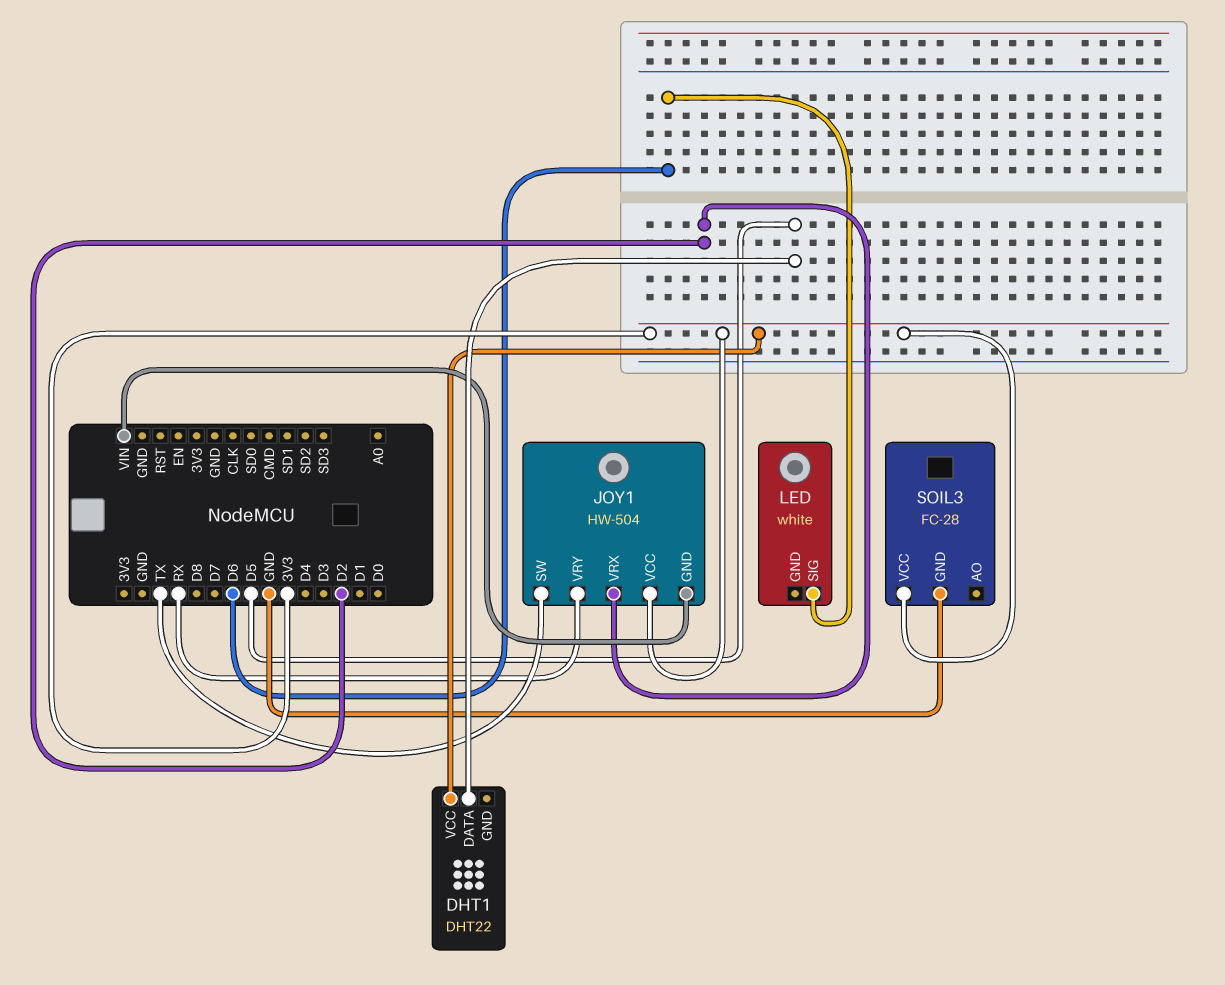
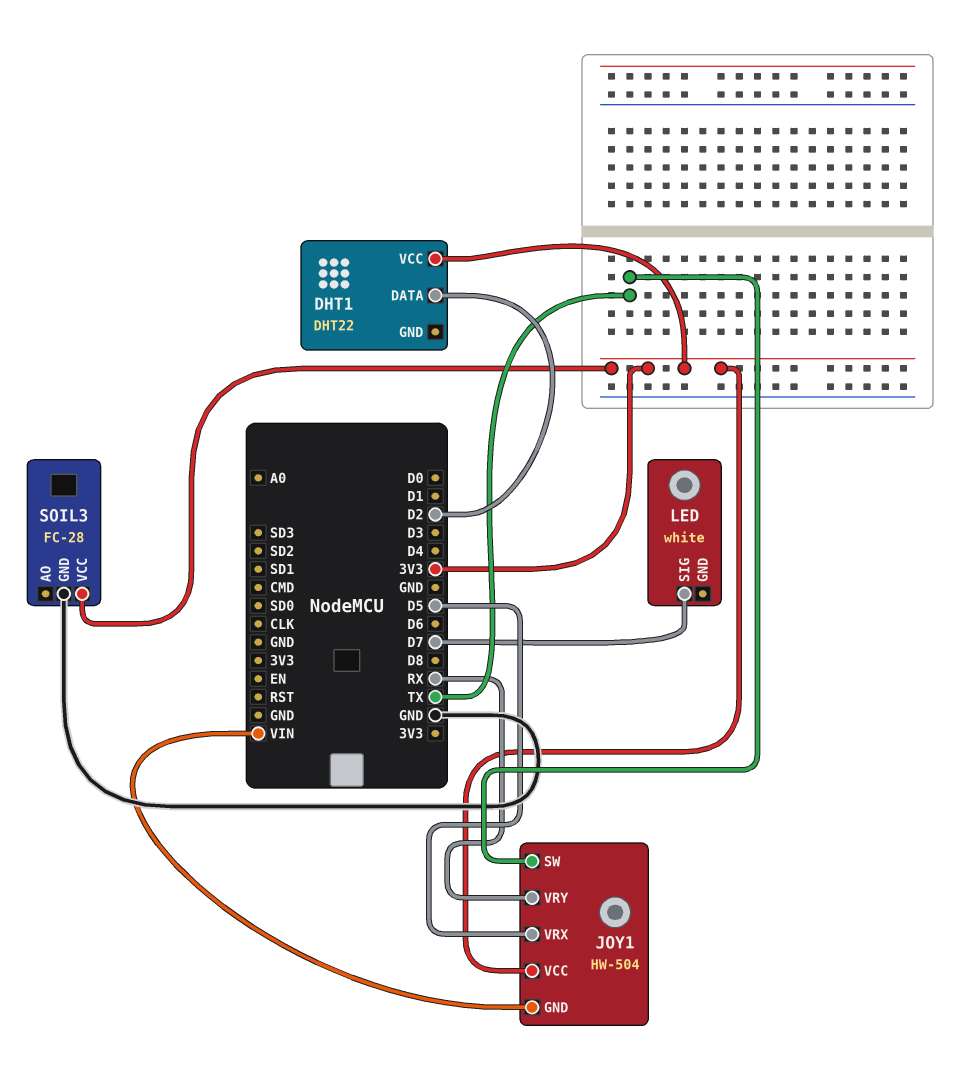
DHT1 pin DATA: D5 -> D2
JOY1 pin VRX: D2 -> D5
LED pin SIG: D6 -> D7

